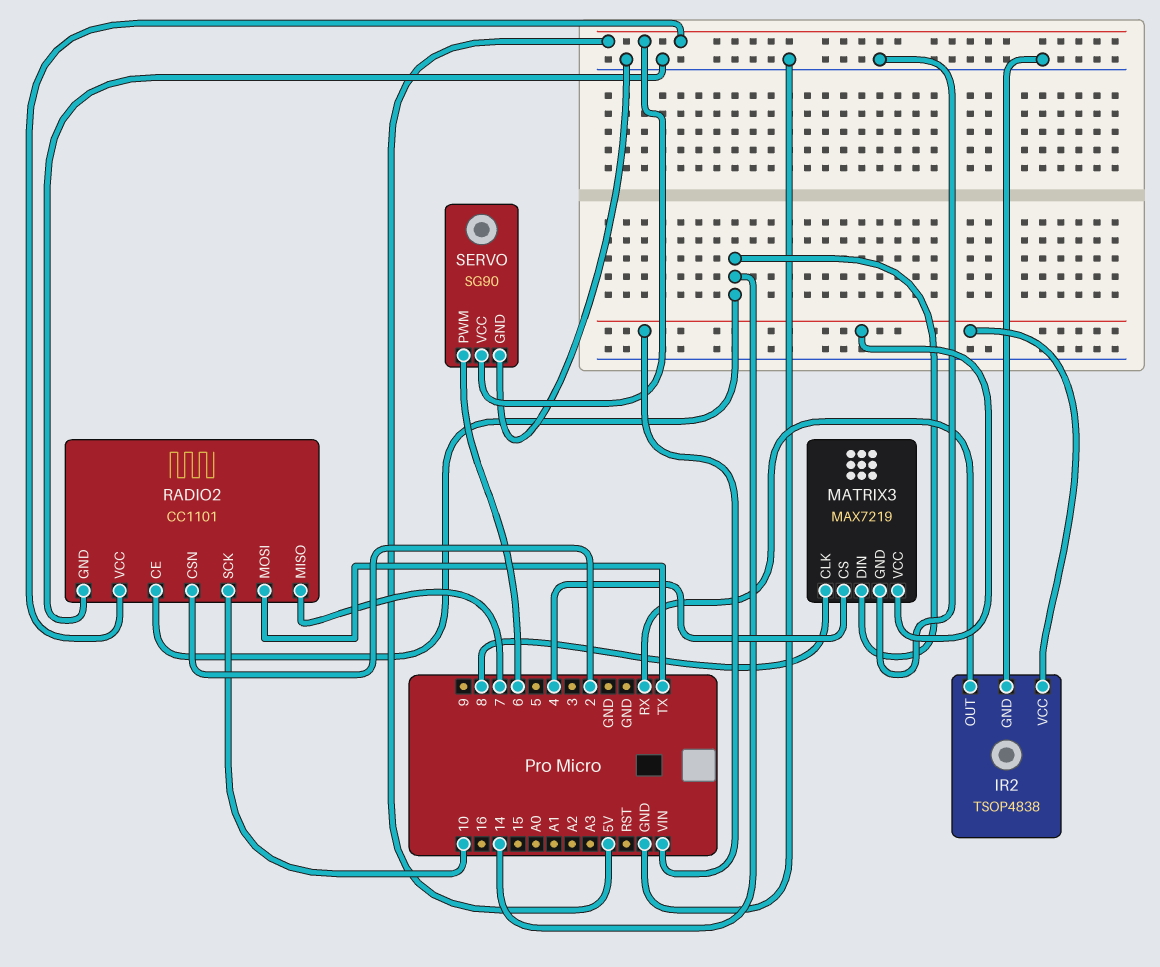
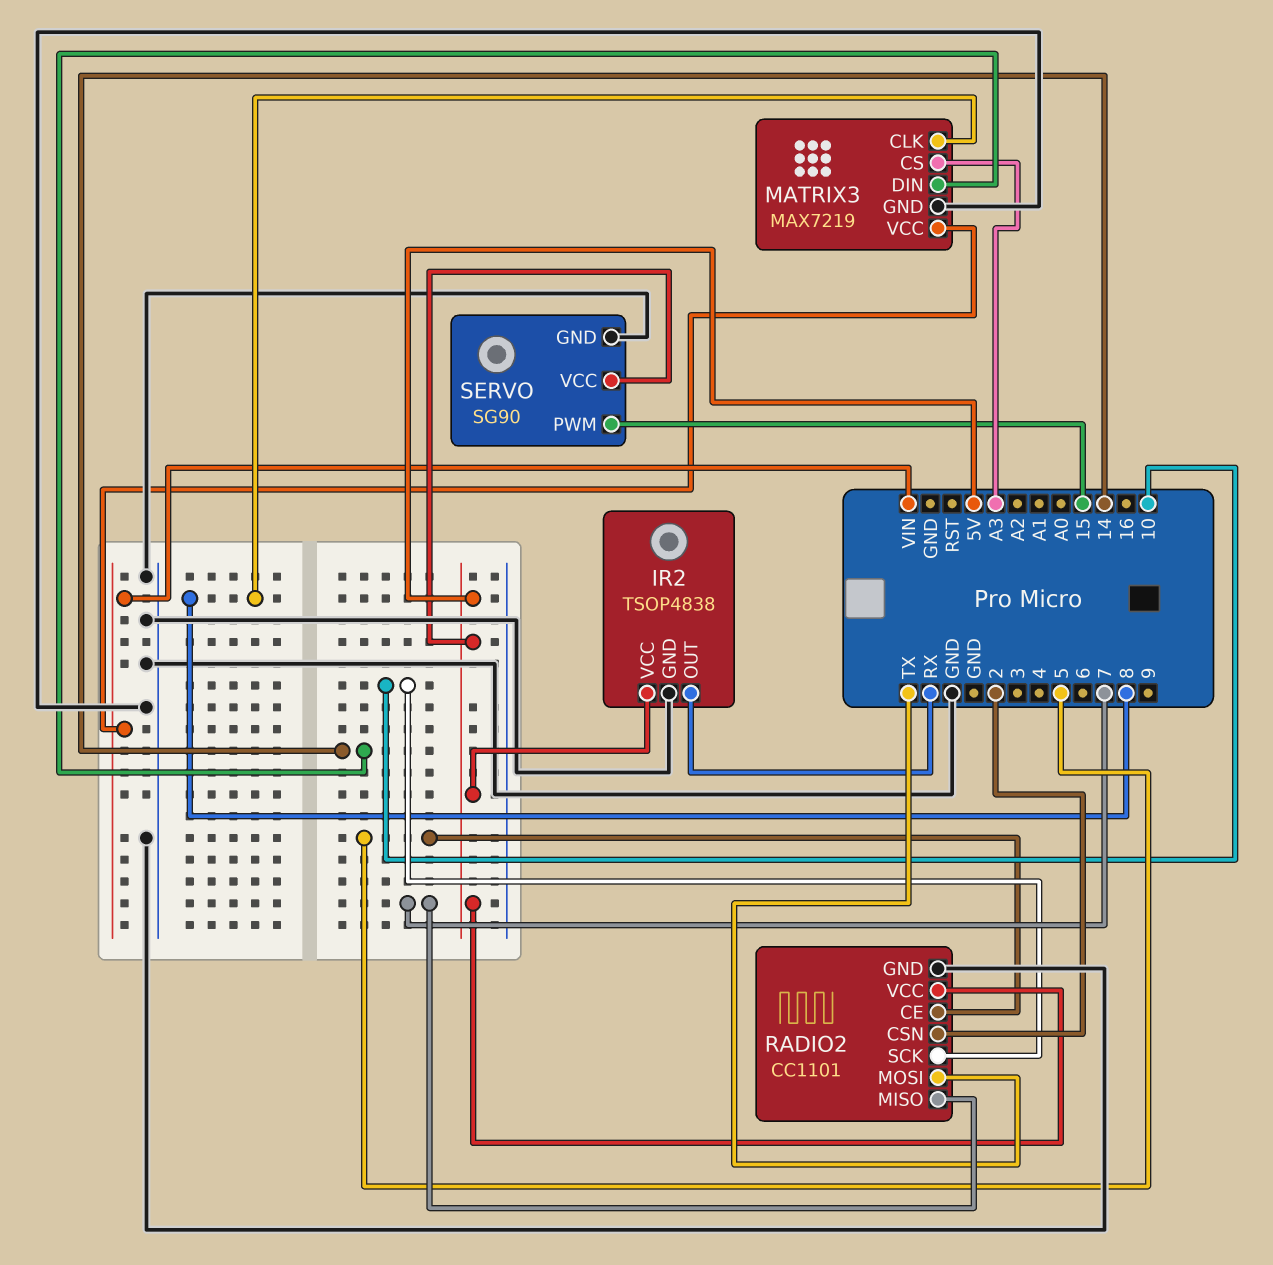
IR2 pin VCC: VIN -> 5V
MATRIX3 pin CS: 4 -> A3
RADIO2 pin CE: 14 -> 5
SERVO pin PWM: 6 -> 15

